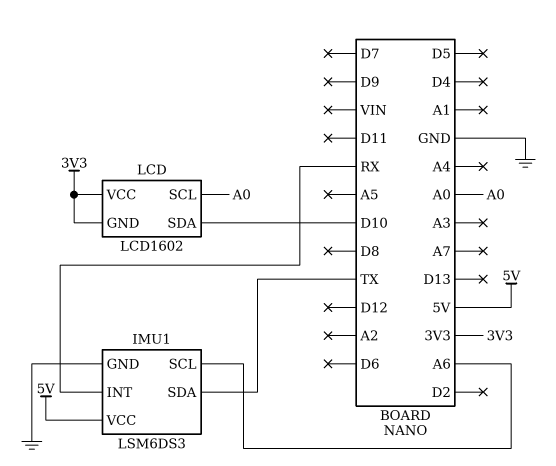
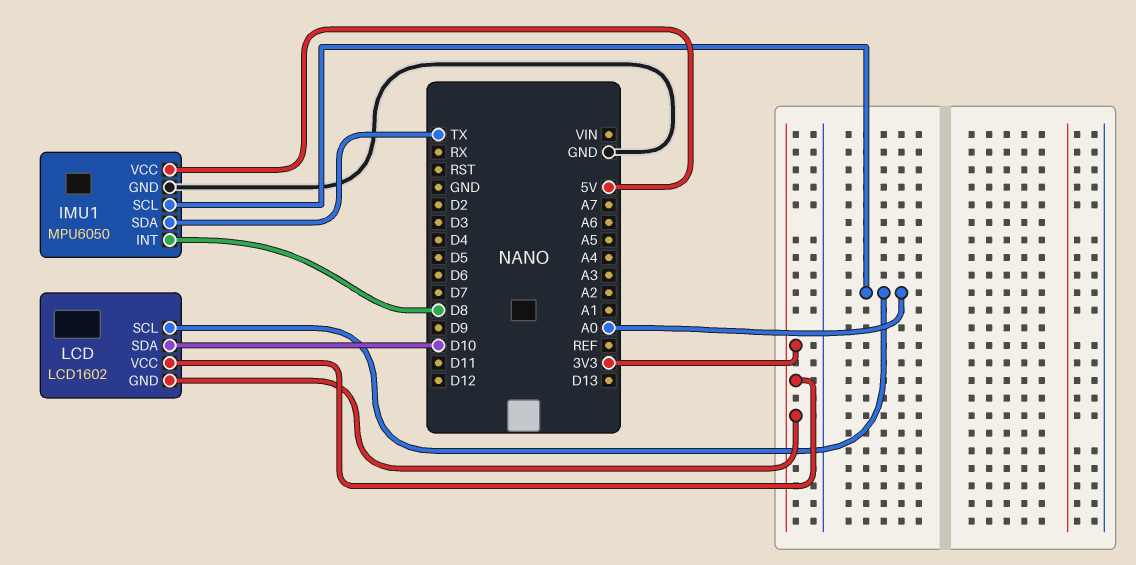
IMU1: LSM6DS3 -> MPU6050
IMU1 pin INT: RX -> D8
IMU1 pin SCL: A6 -> A0

